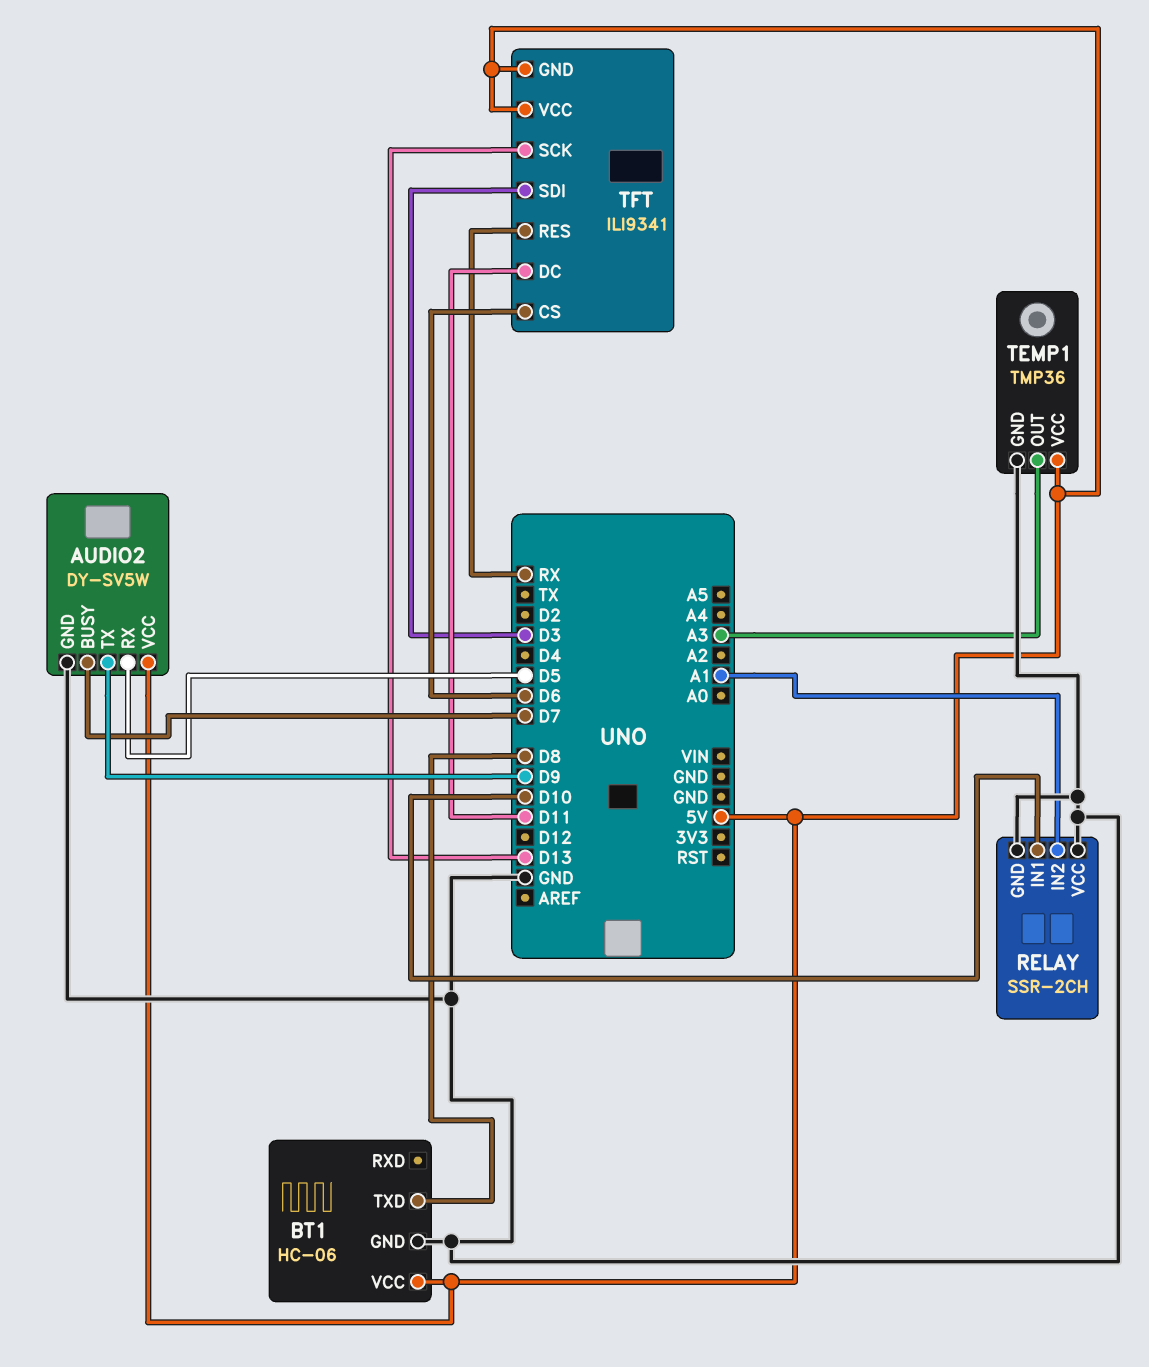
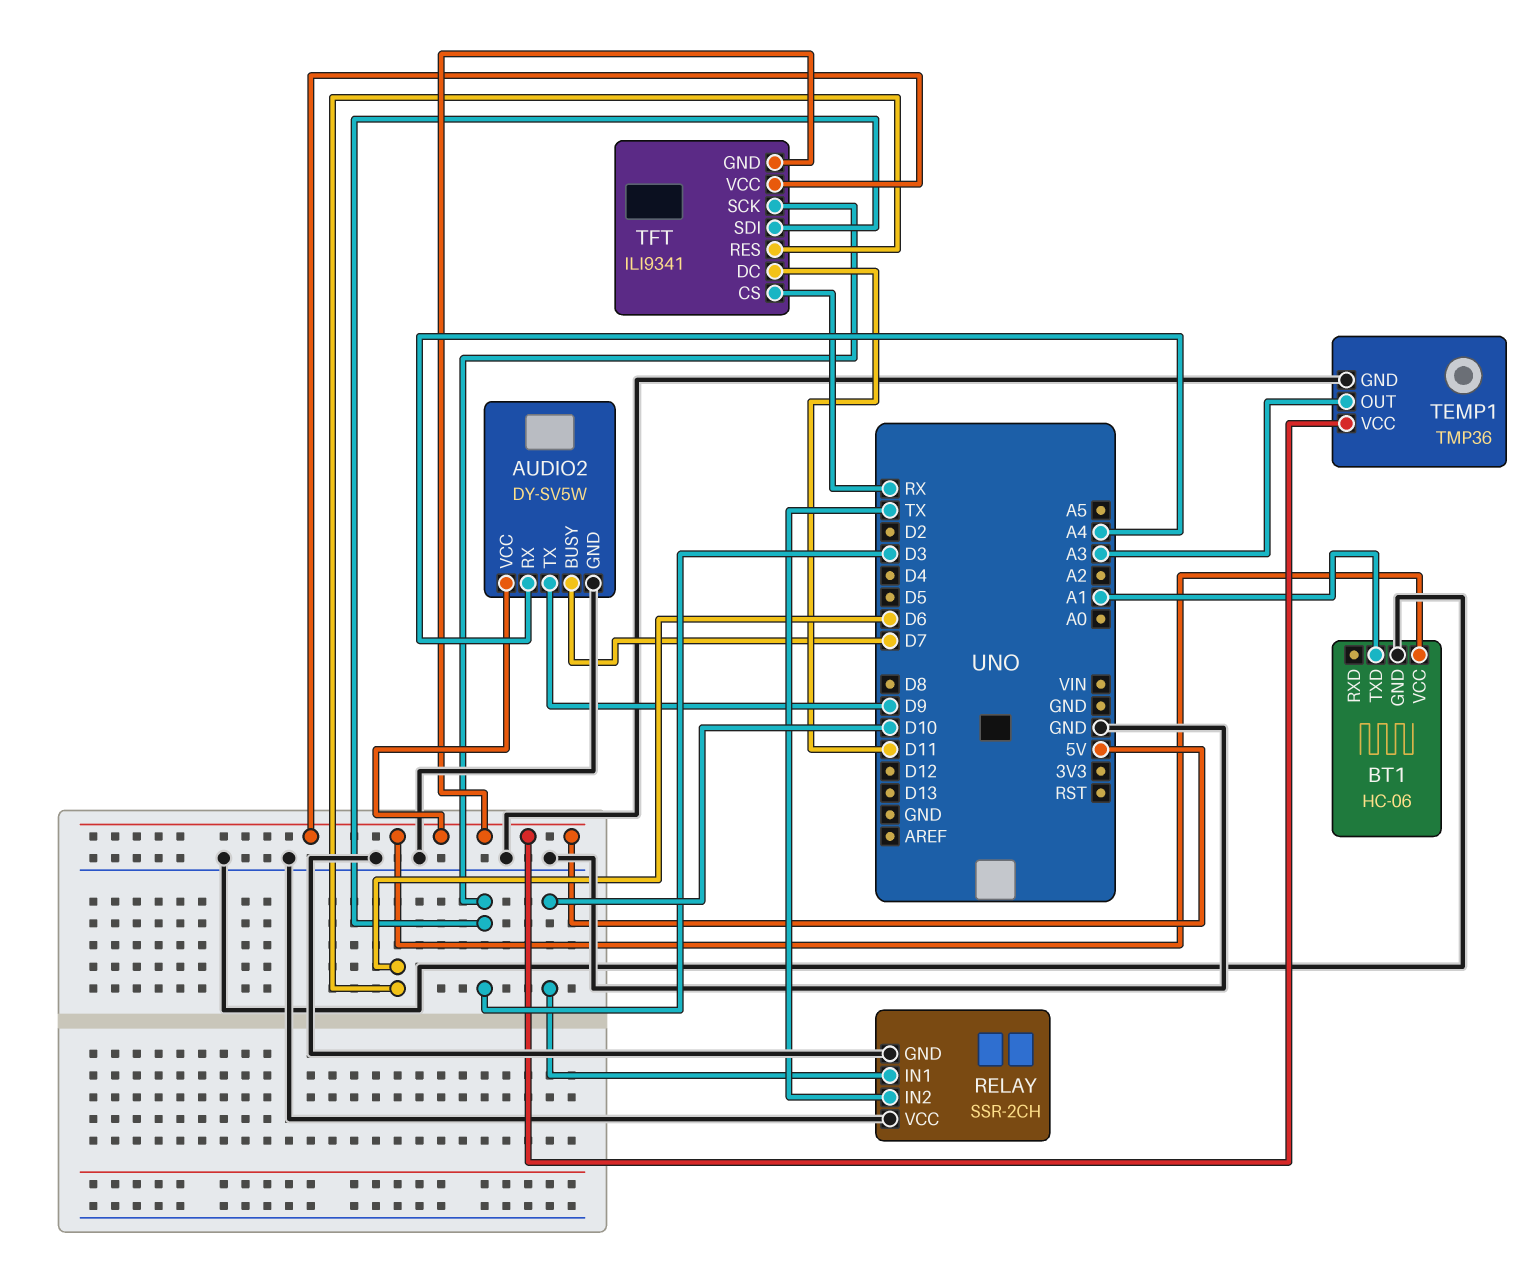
AUDIO2 pin RX: D5 -> A4
BT1 pin TXD: D8 -> A1
RELAY pin IN2: A1 -> TX
TFT pin CS: D6 -> RX
TFT pin RES: RX -> D6
TFT pin SCK: D13 -> D3

